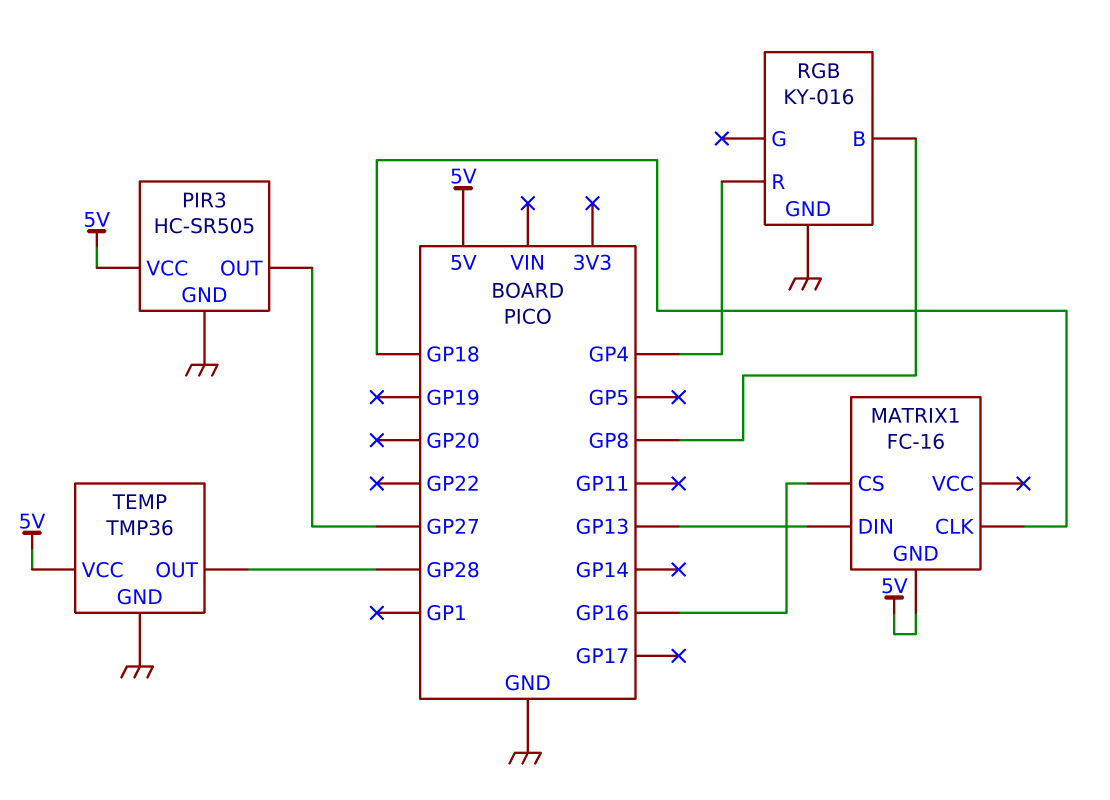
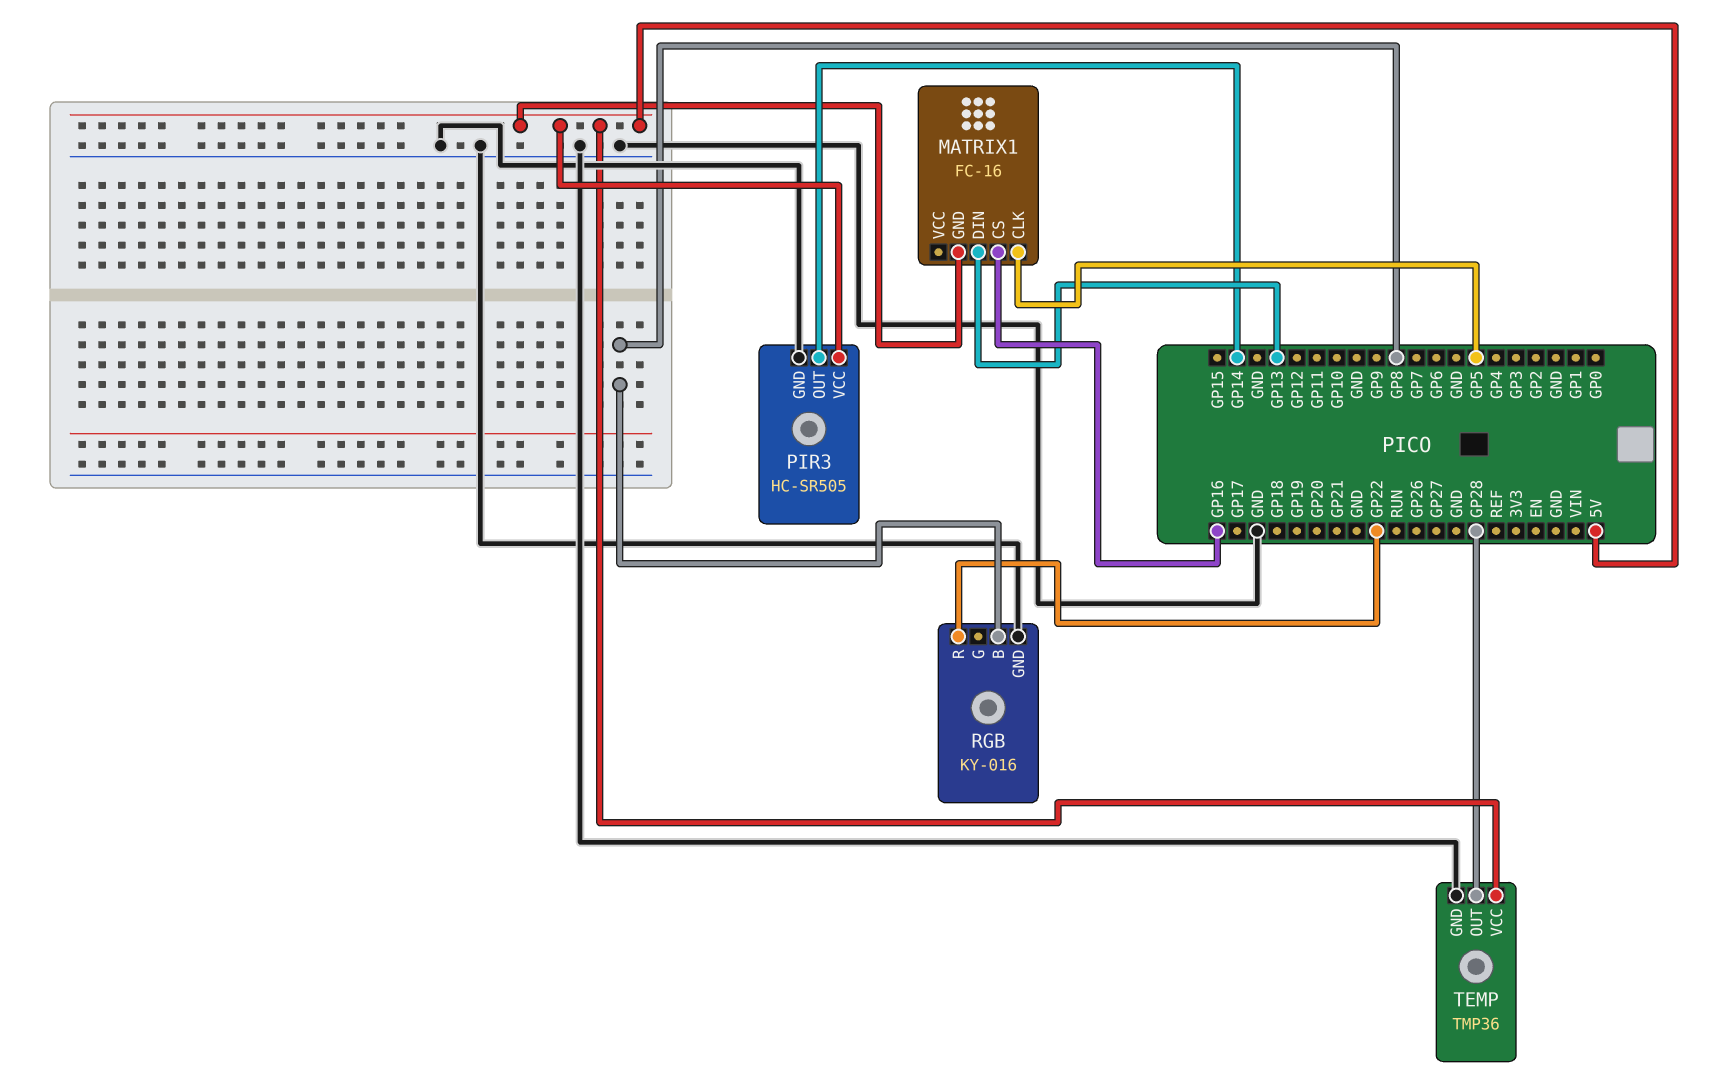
MATRIX1 pin CLK: GP18 -> GP5
PIR3 pin OUT: GP27 -> GP14
RGB pin R: GP4 -> GP22

